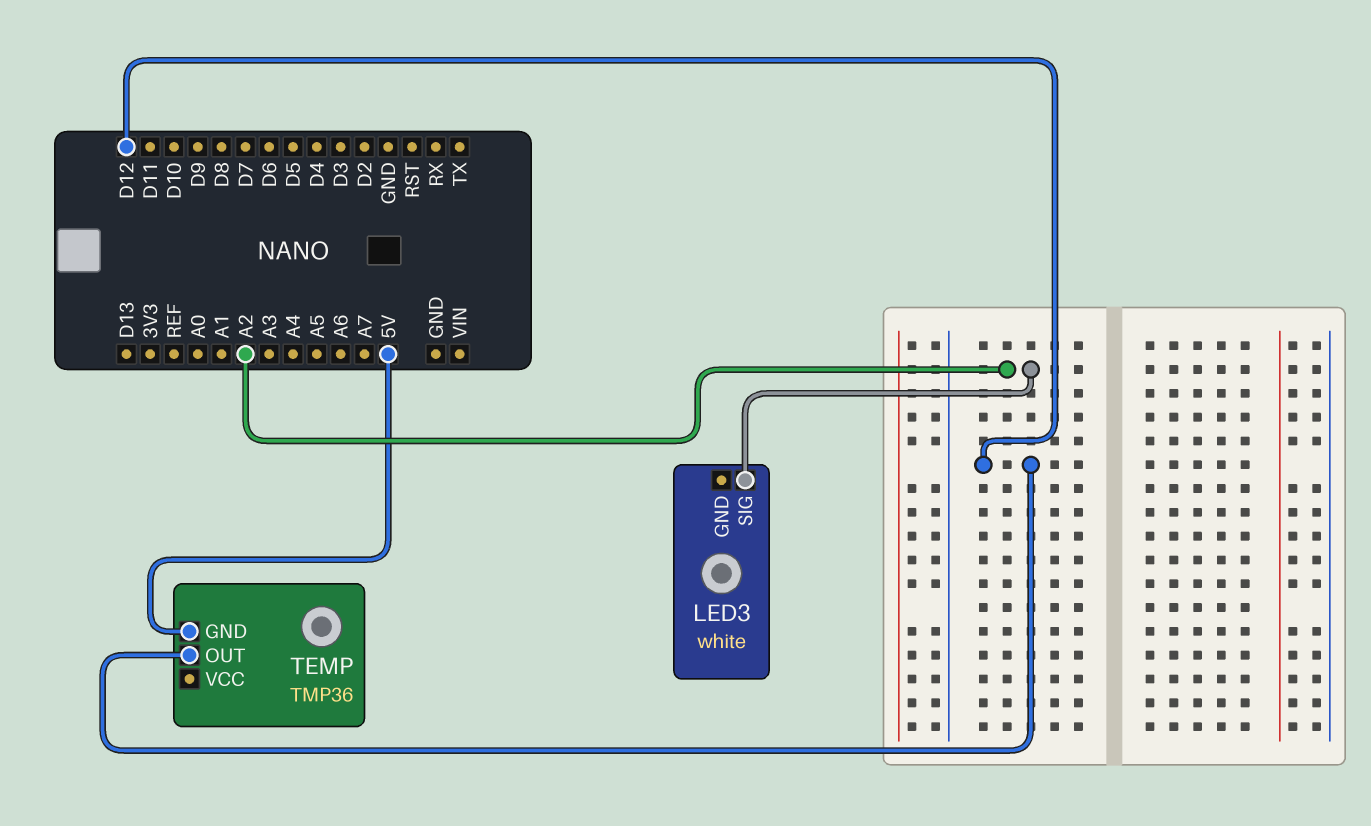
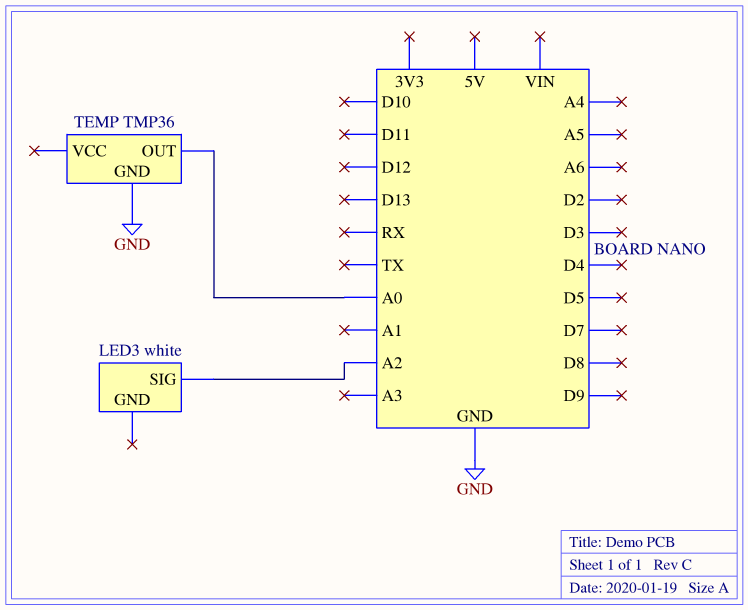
TEMP pin GND: 5V -> GND
TEMP pin OUT: D12 -> A0

